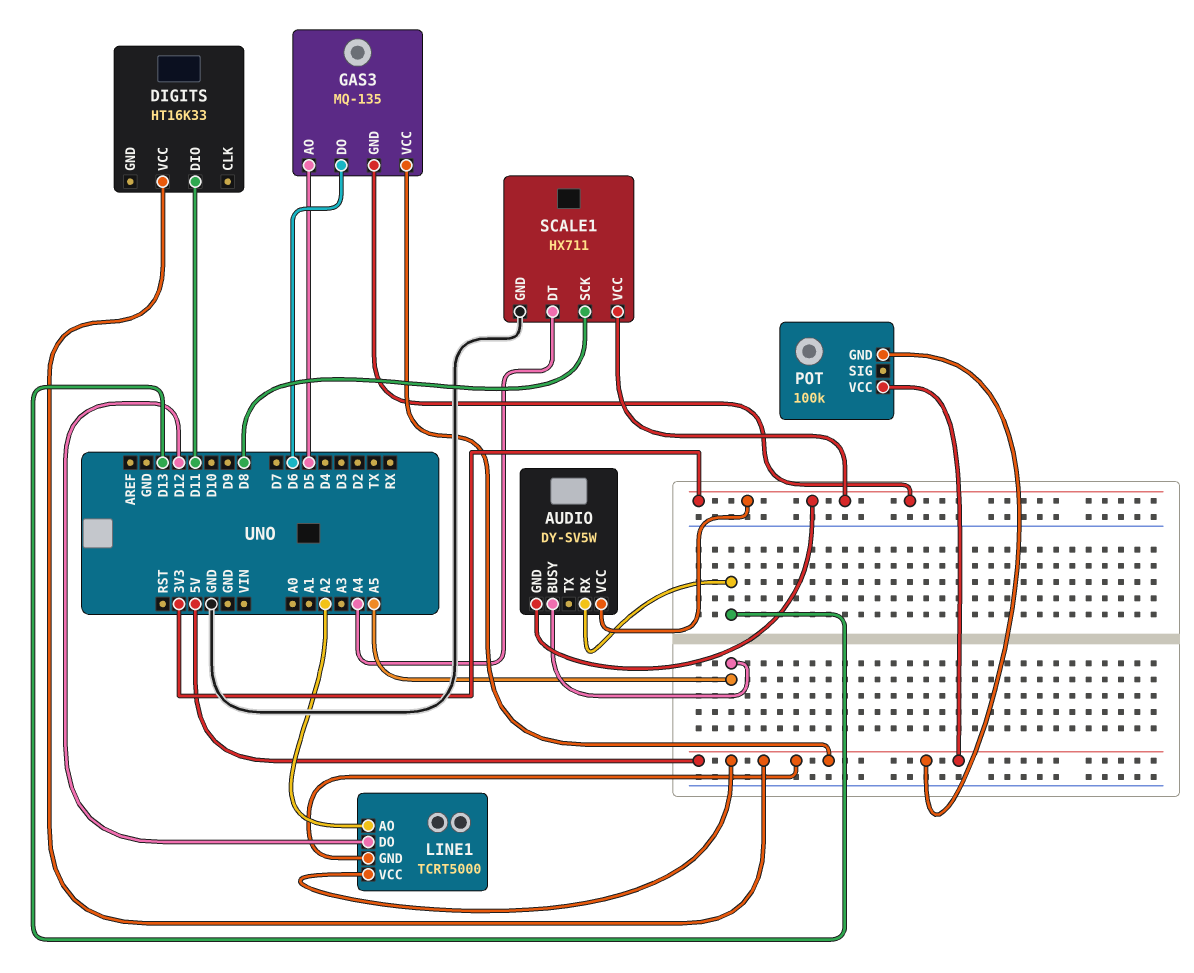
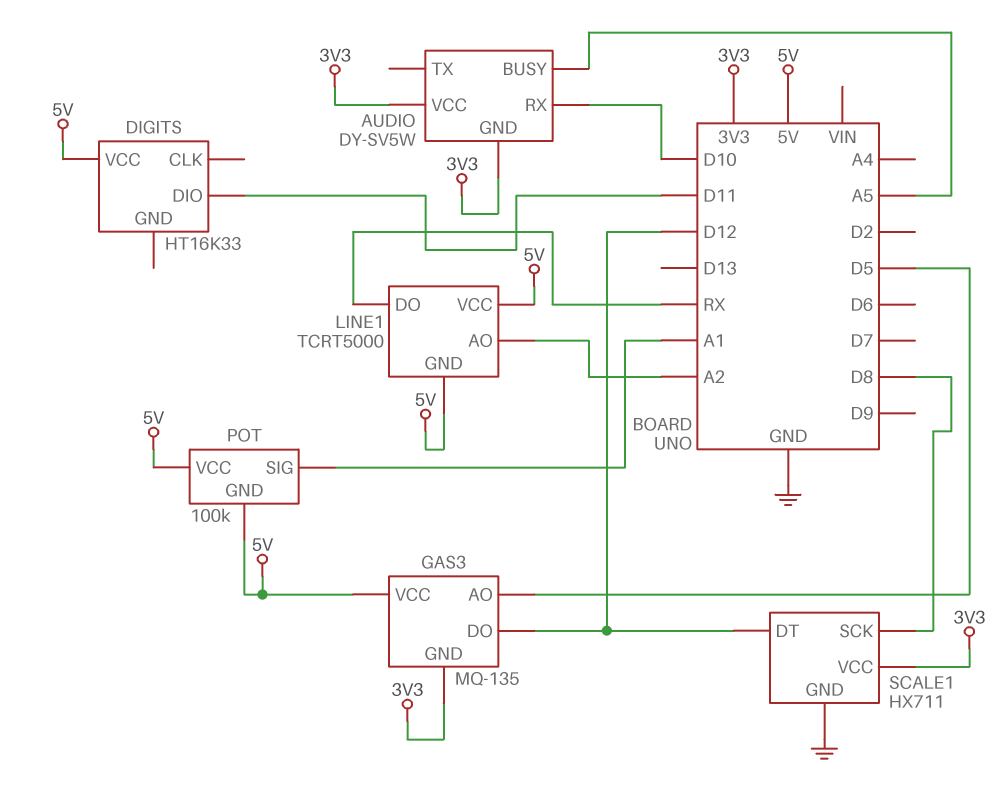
AUDIO pin RX: D13 -> D10
GAS3 pin DO: D6 -> D12
LINE1 pin DO: D12 -> RX
POT pin SIG: none -> A1
SCALE1 pin DT: A4 -> D12

